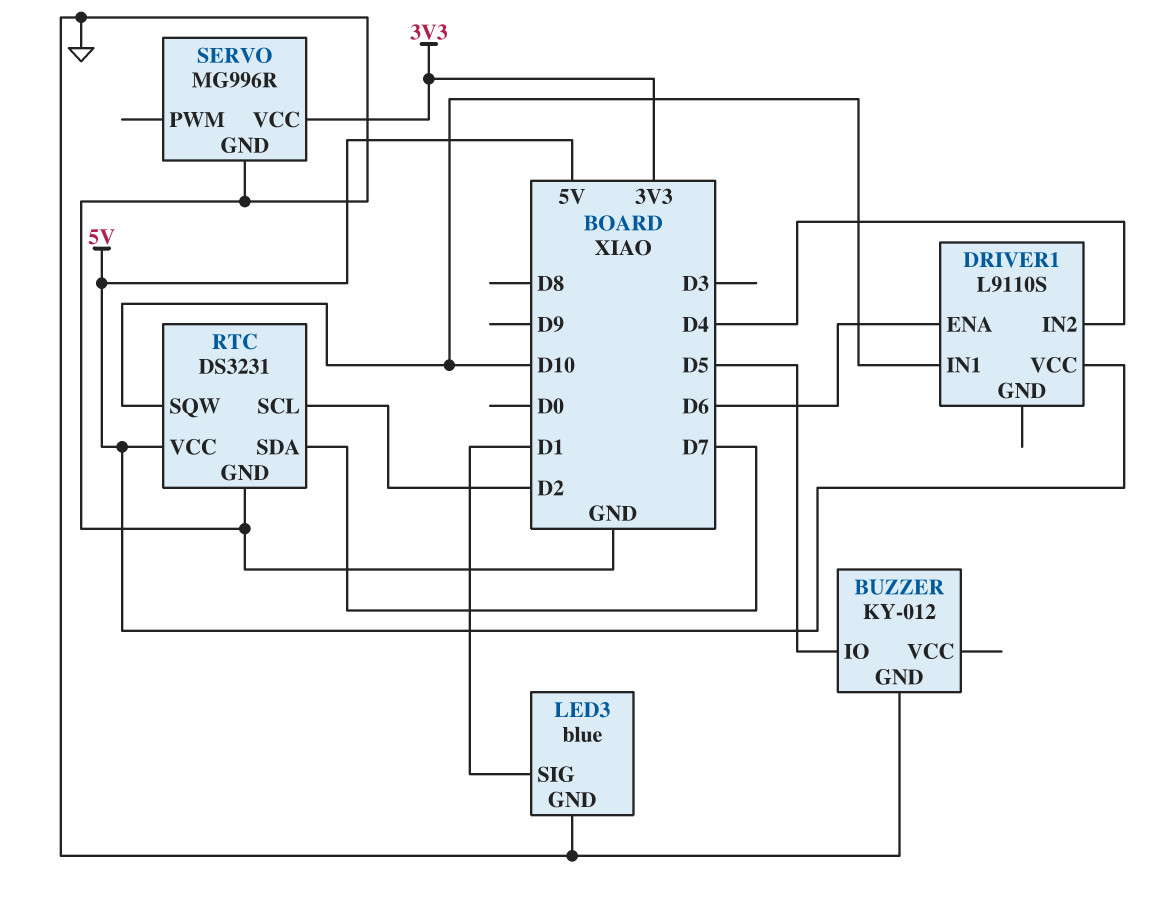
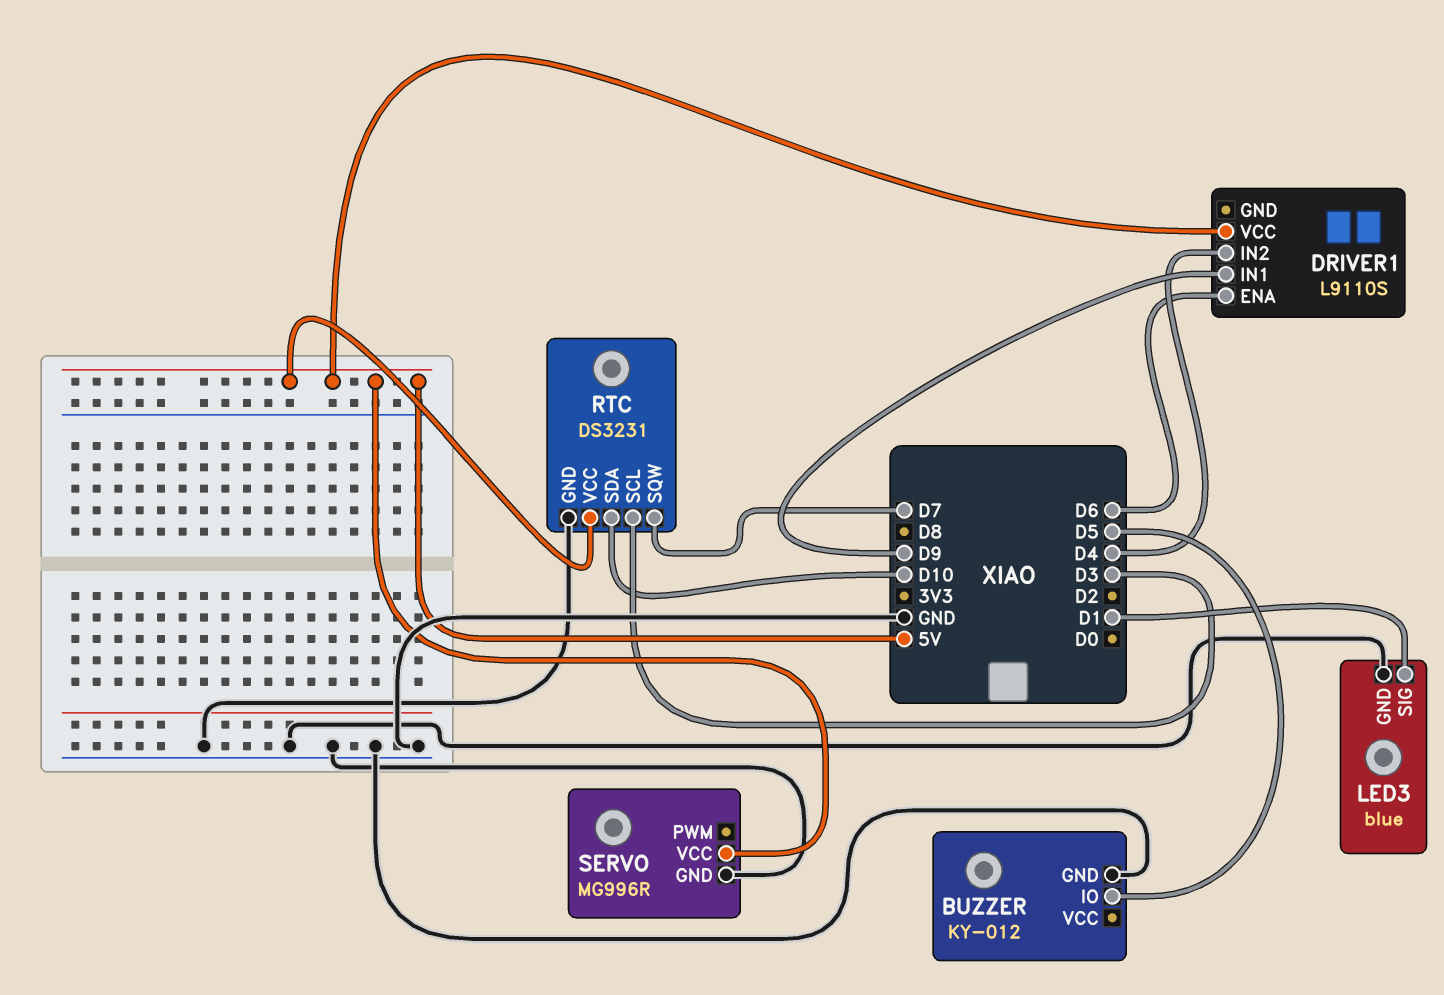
DRIVER1 pin IN1: D10 -> D9
RTC pin SCL: D2 -> D3
RTC pin SDA: D7 -> D10
RTC pin SQW: D10 -> D7
SERVO pin VCC: 3V3 -> 5V

